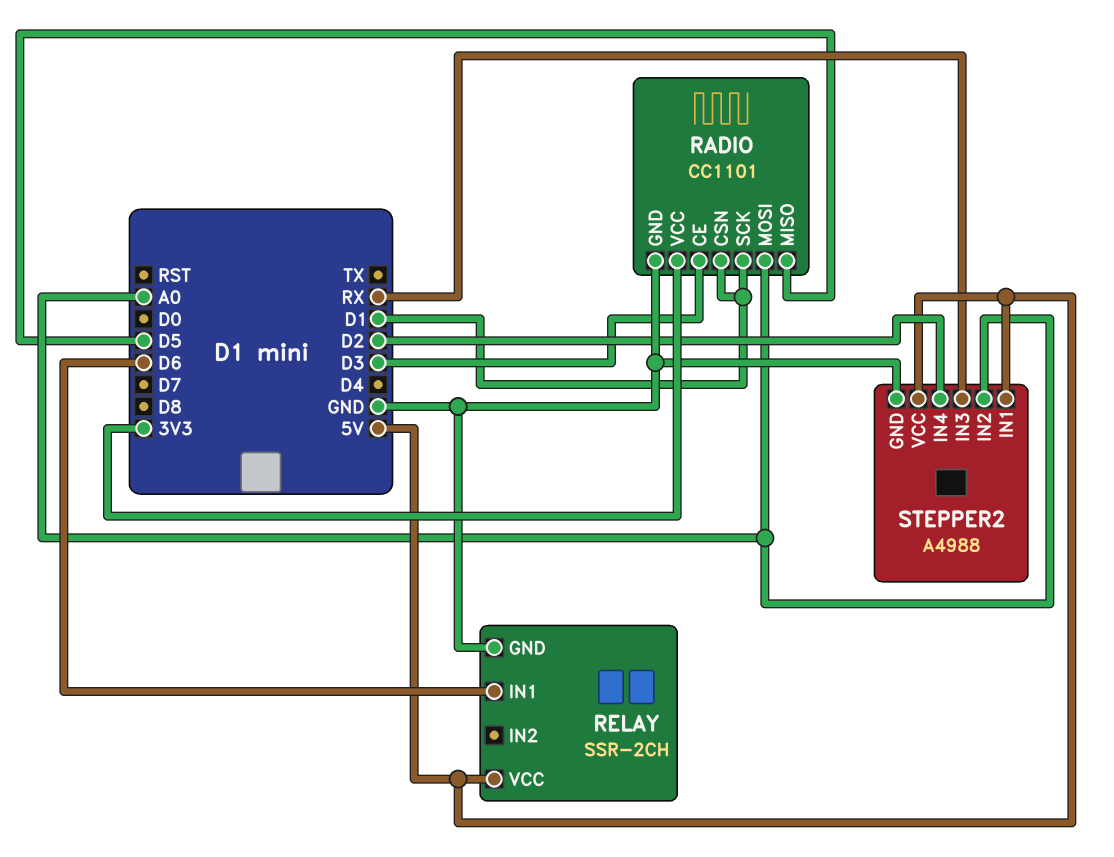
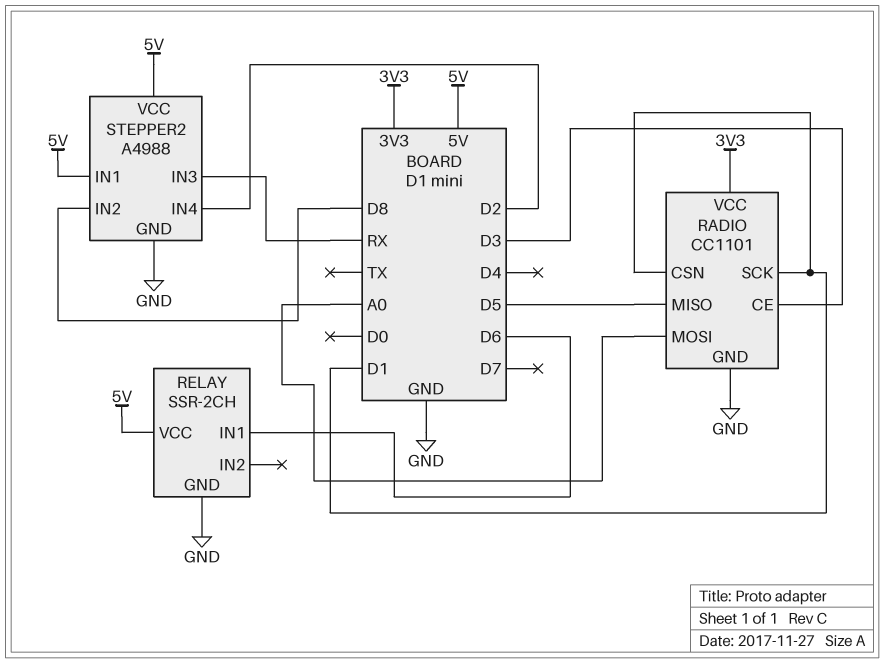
STEPPER2 pin IN2: A0 -> D8

